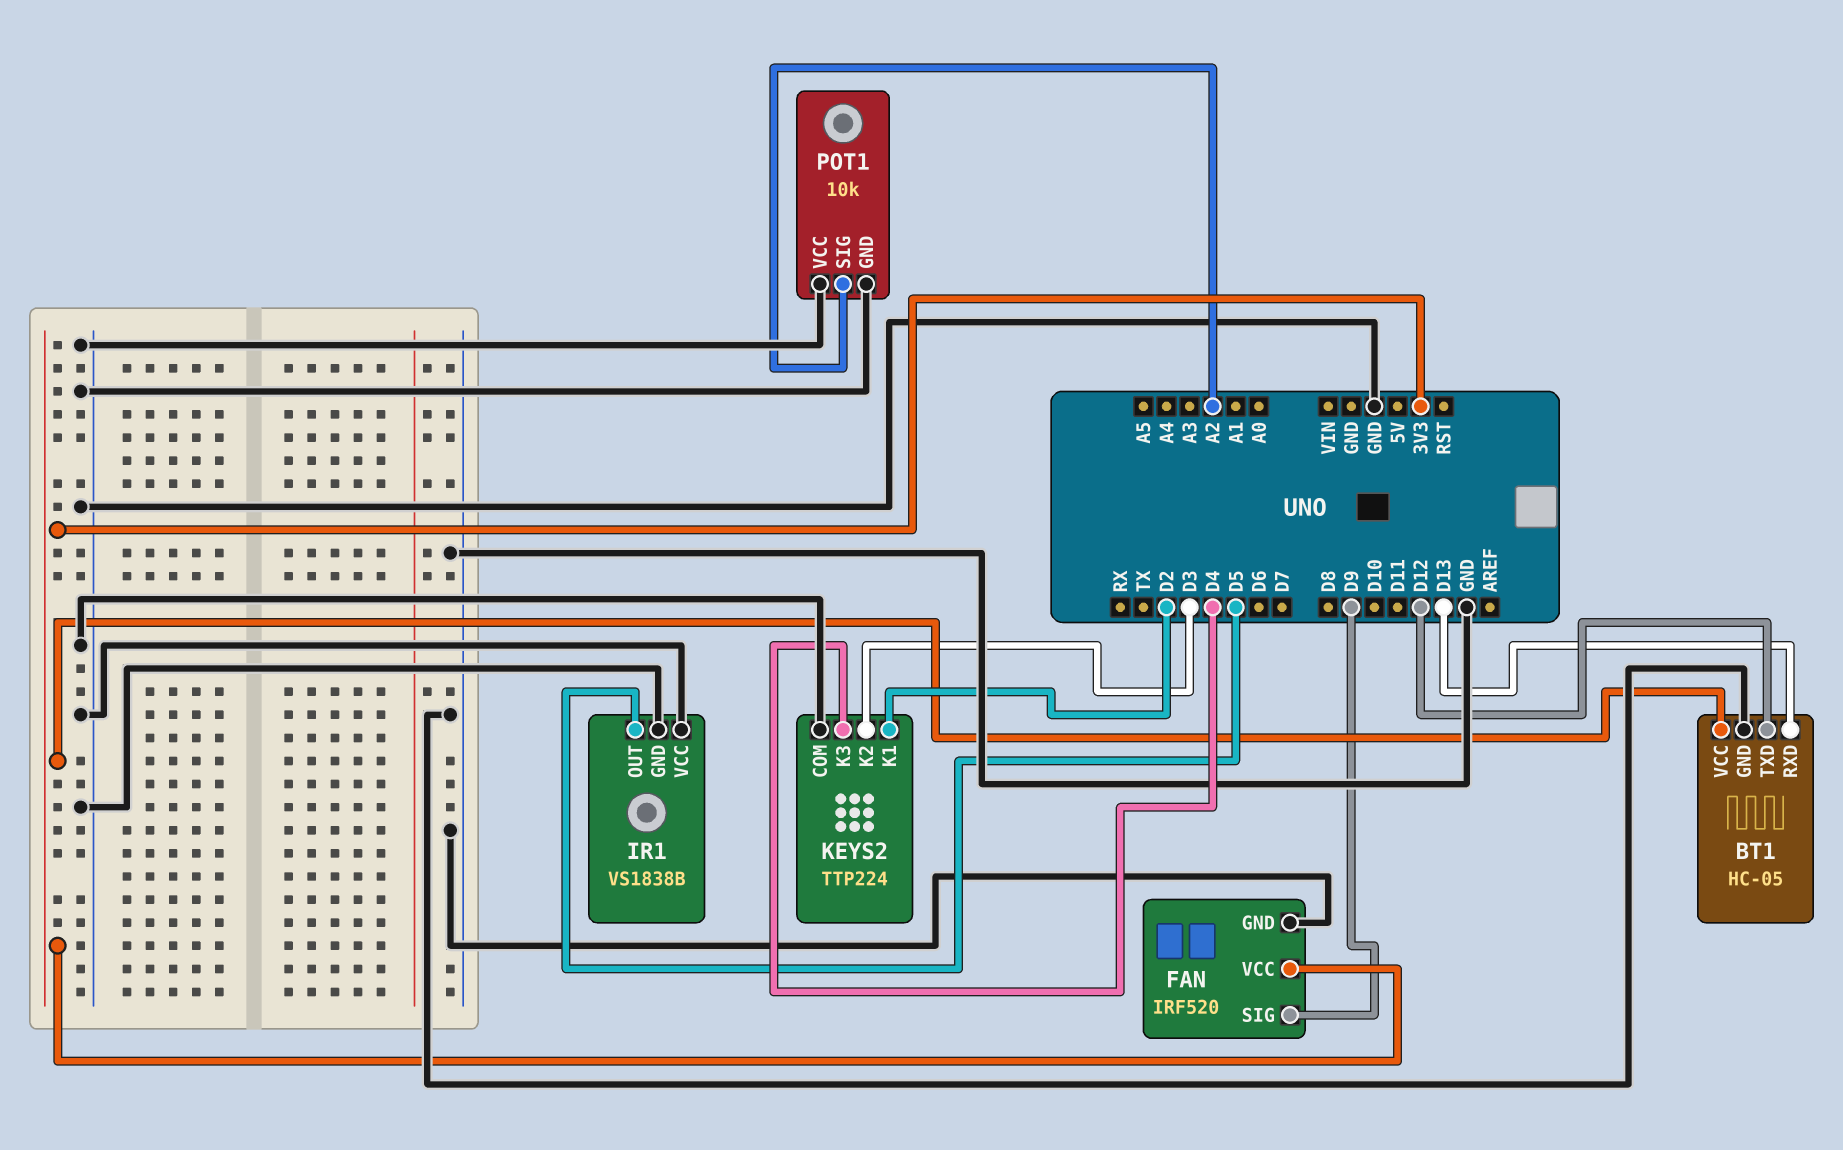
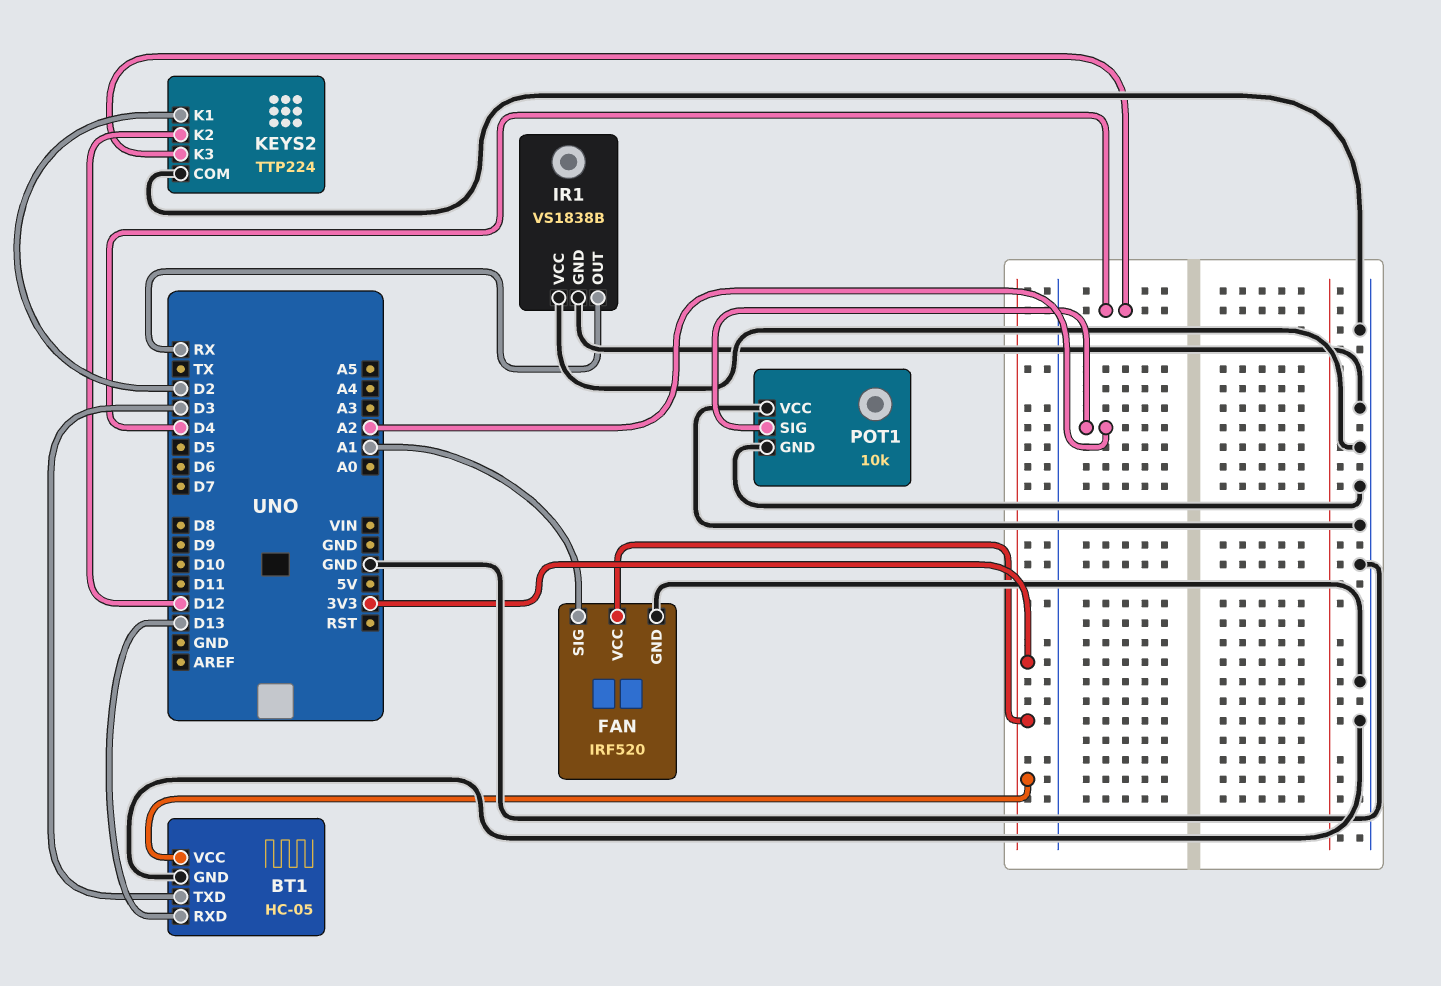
BT1 pin TXD: D12 -> D3
FAN pin SIG: D9 -> A1
IR1 pin OUT: D5 -> RX
KEYS2 pin K2: D3 -> D12

